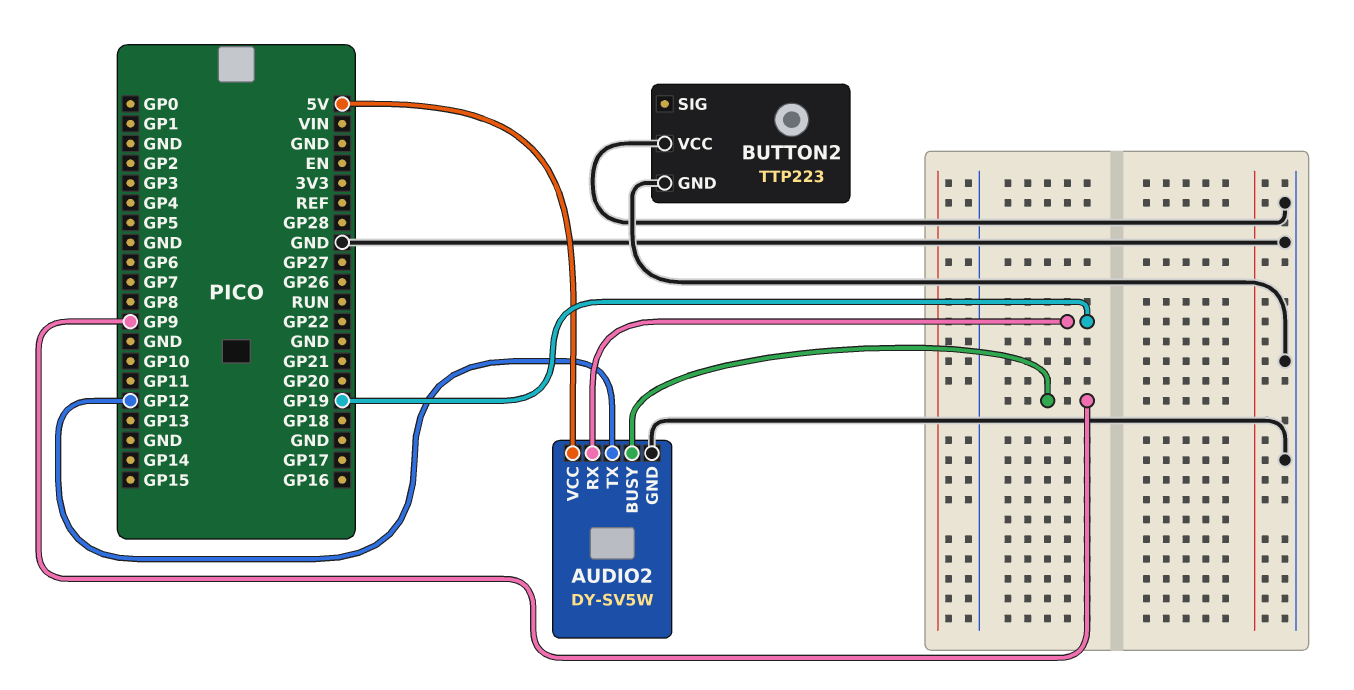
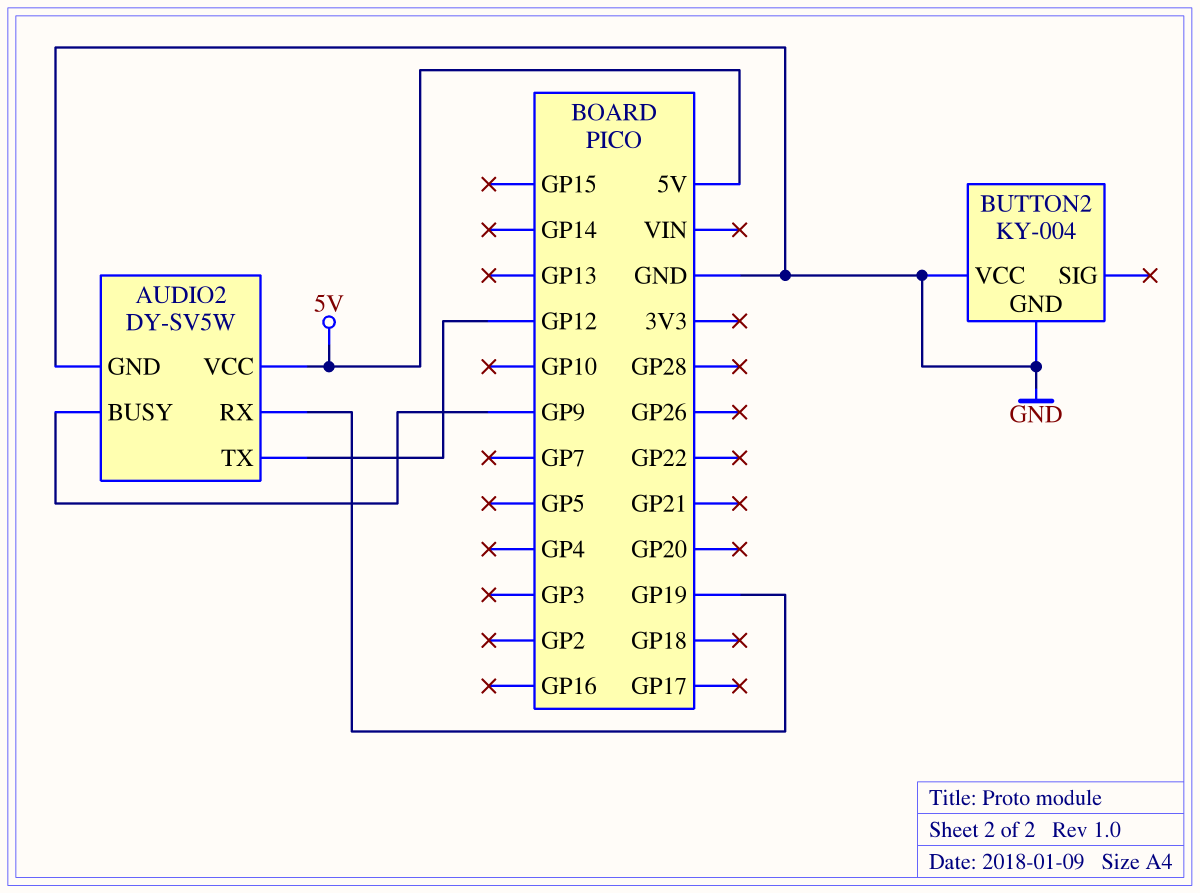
BUTTON2: TTP223 -> KY-004

